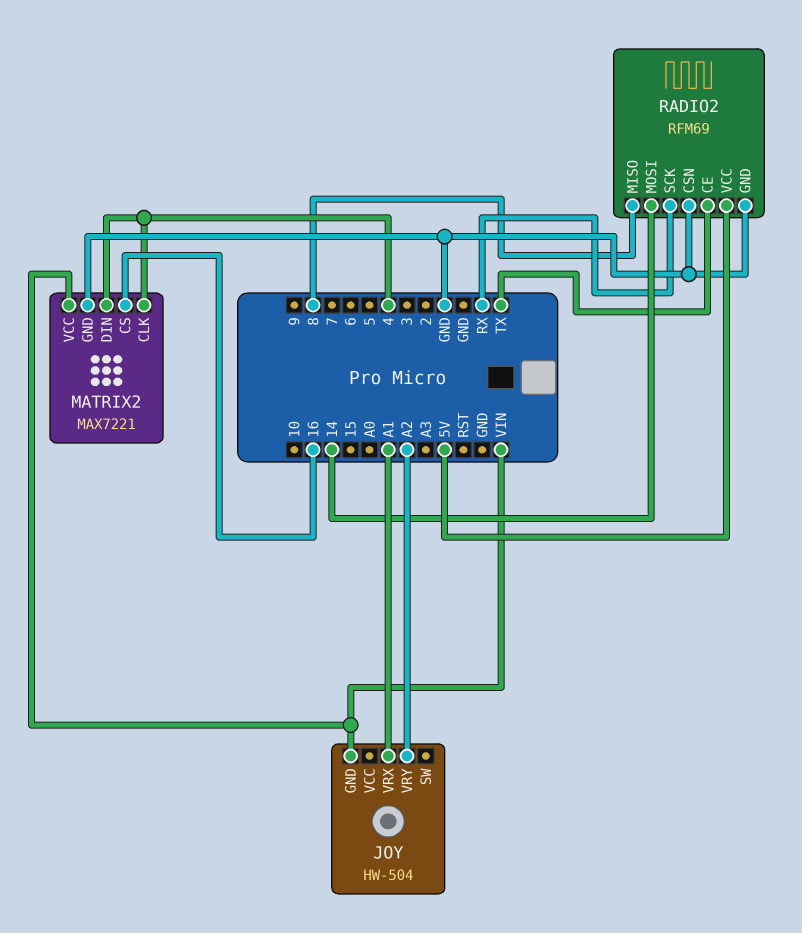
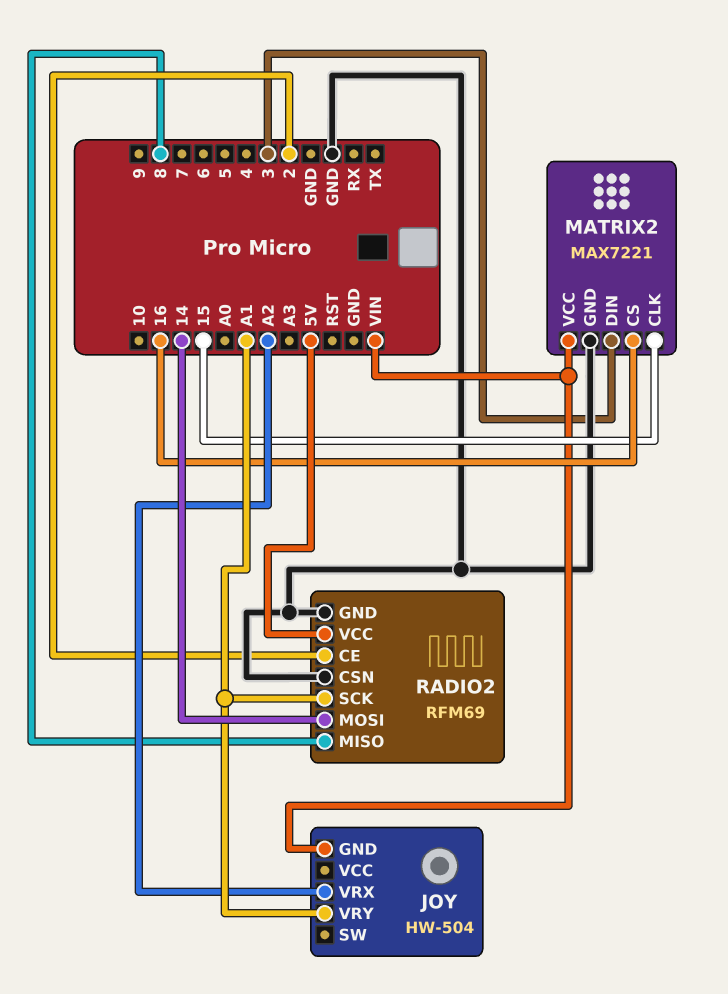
JOY pin VRX: A1 -> A2
JOY pin VRY: A2 -> A1
MATRIX2 pin CLK: 4 -> 15
MATRIX2 pin DIN: 4 -> 3
RADIO2 pin CE: TX -> 2
RADIO2 pin SCK: RX -> A1

